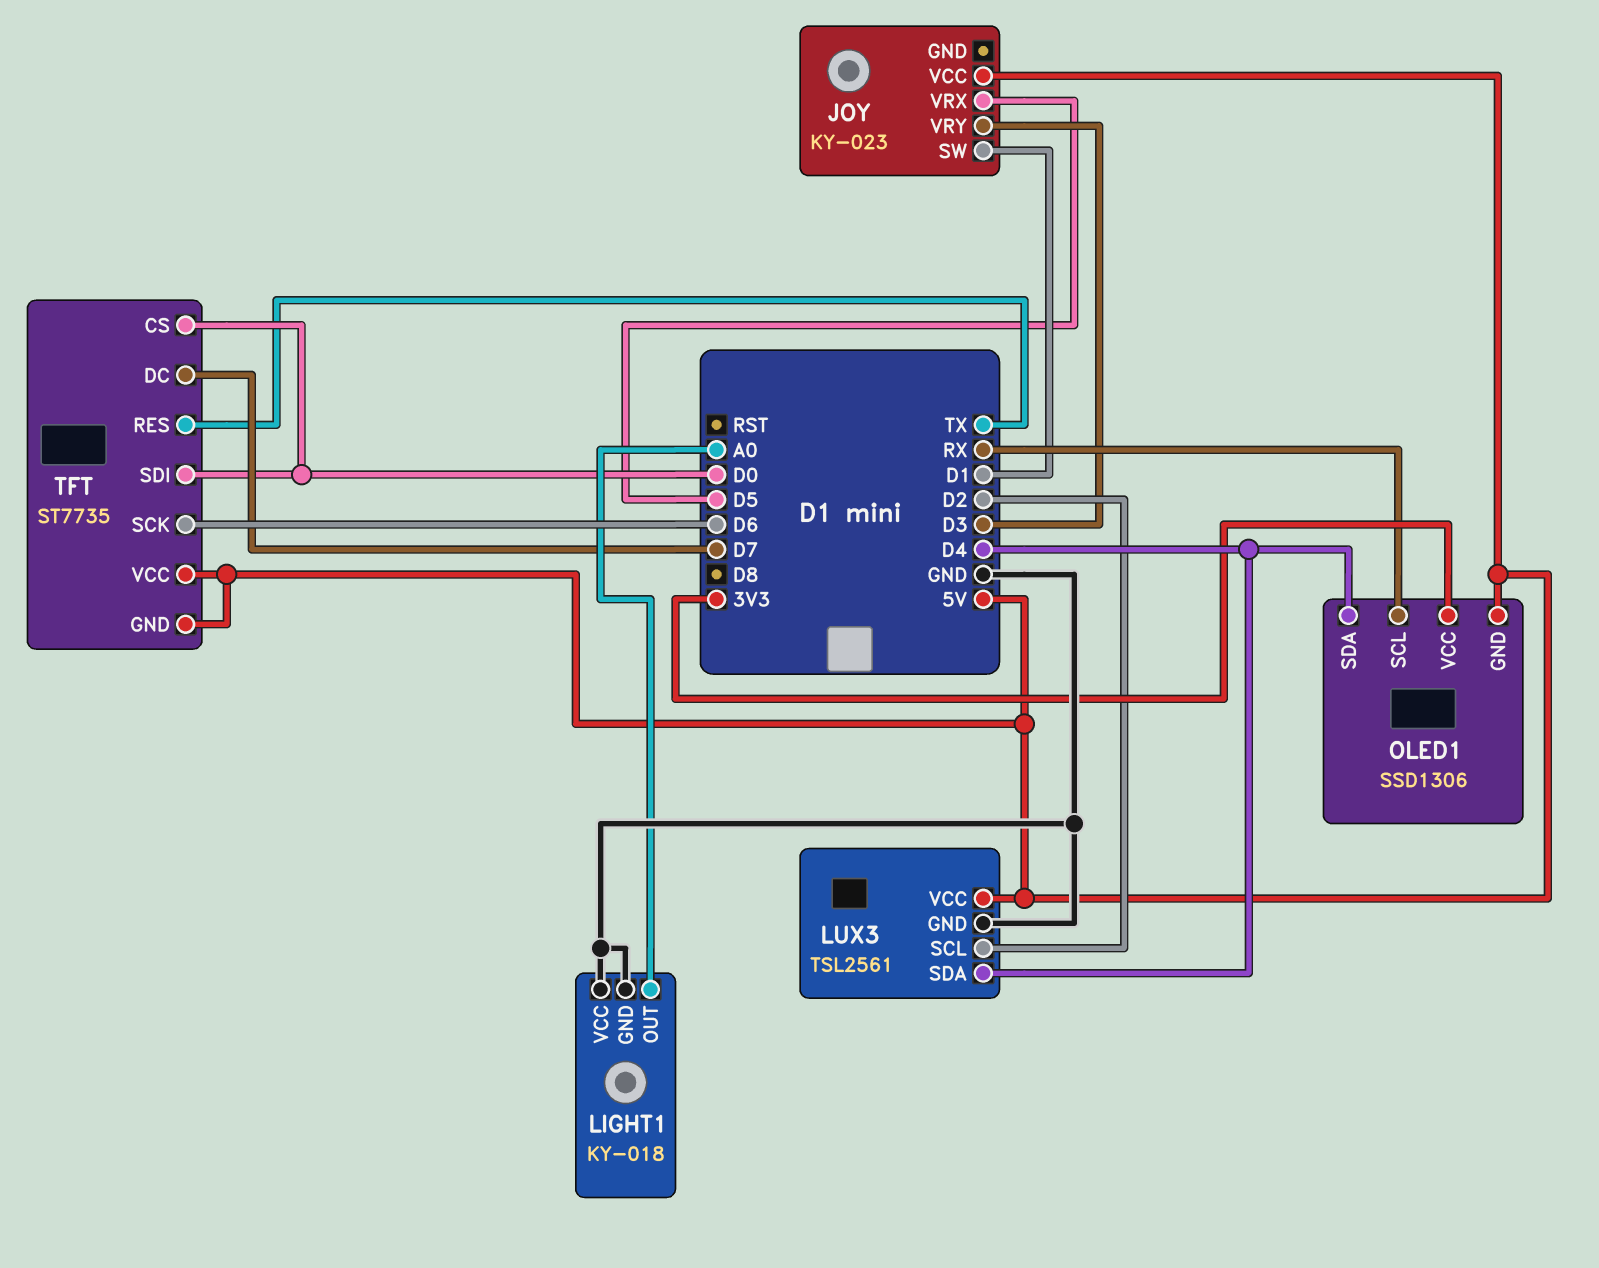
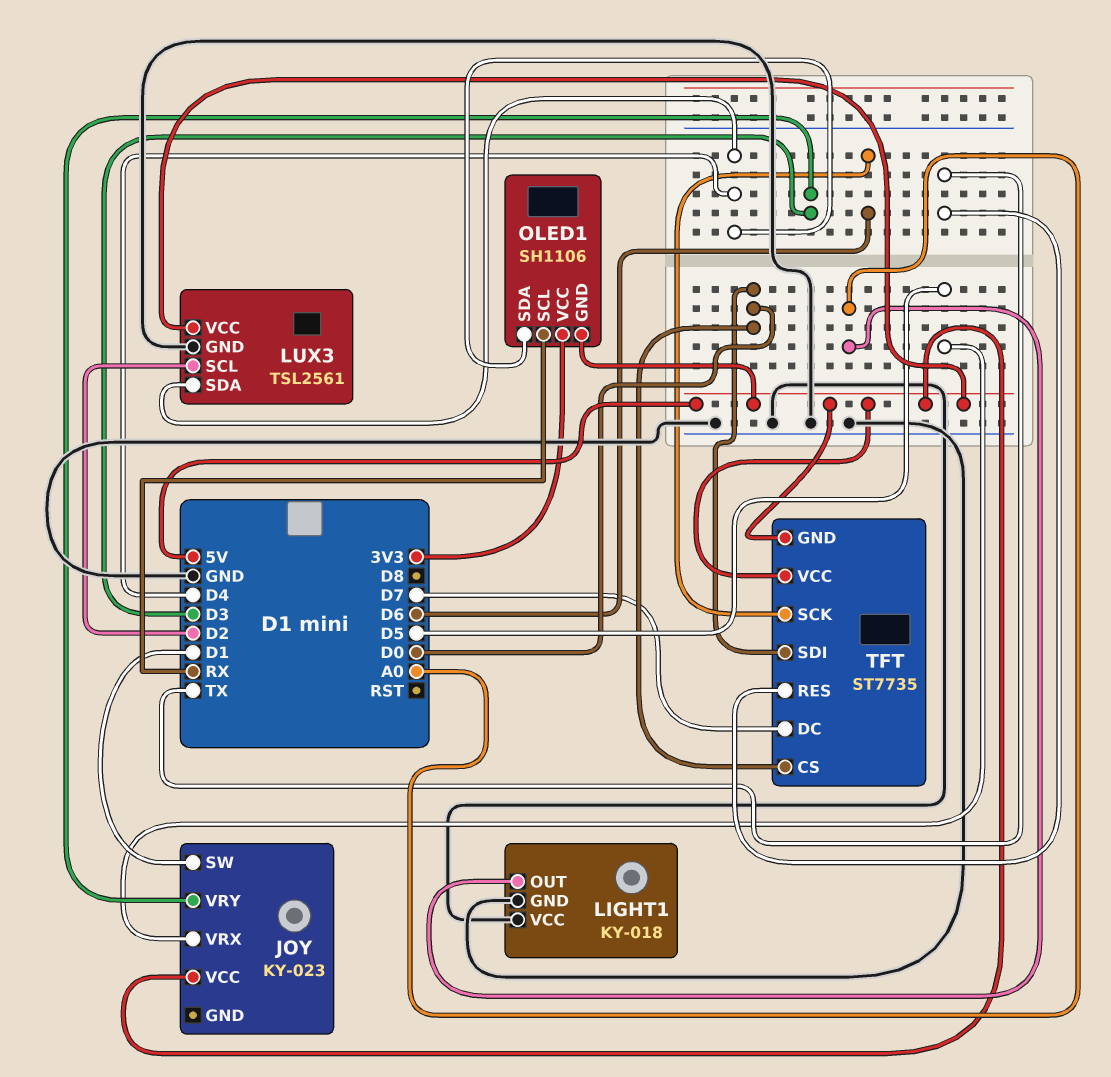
OLED1: SSD1306 -> SH1106

